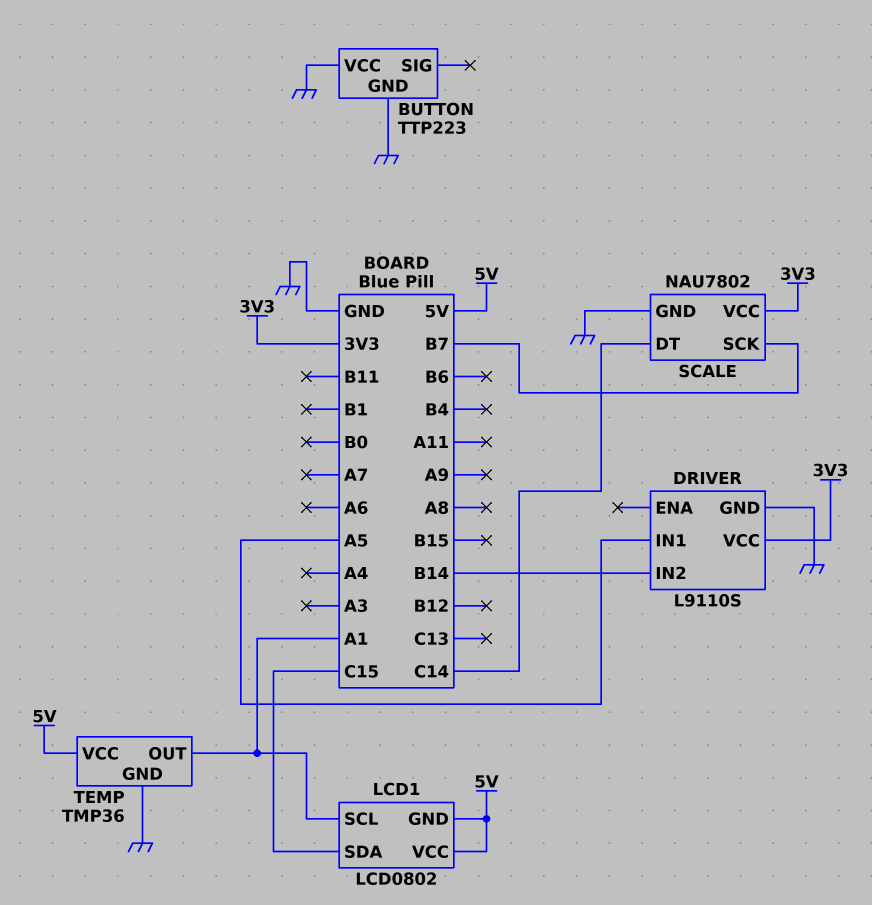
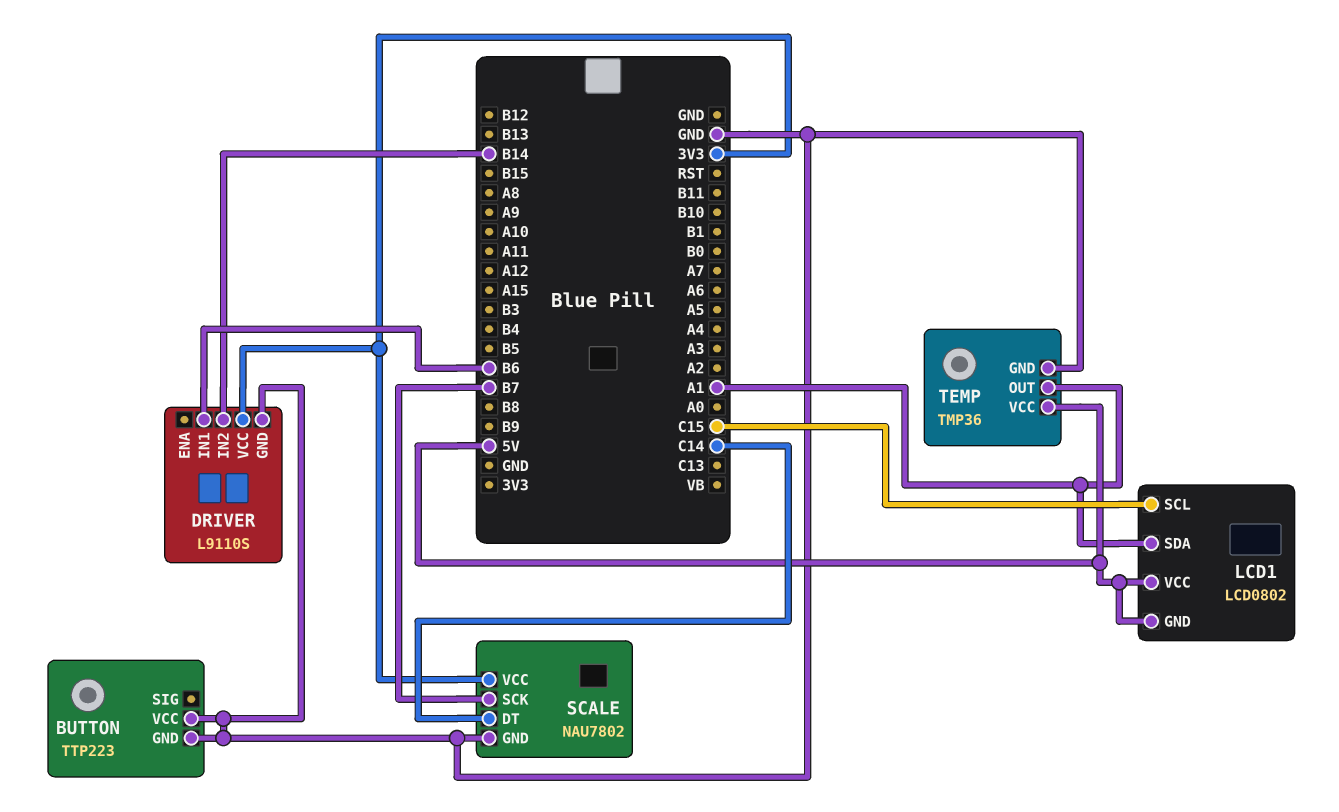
DRIVER pin IN1: A5 -> B6
LCD1 pin SCL: A1 -> C15
LCD1 pin SDA: C15 -> A1

